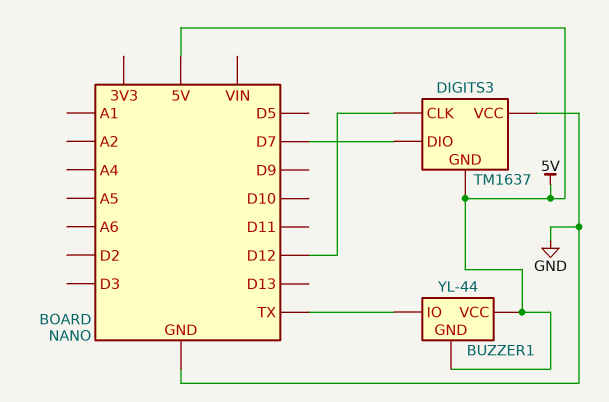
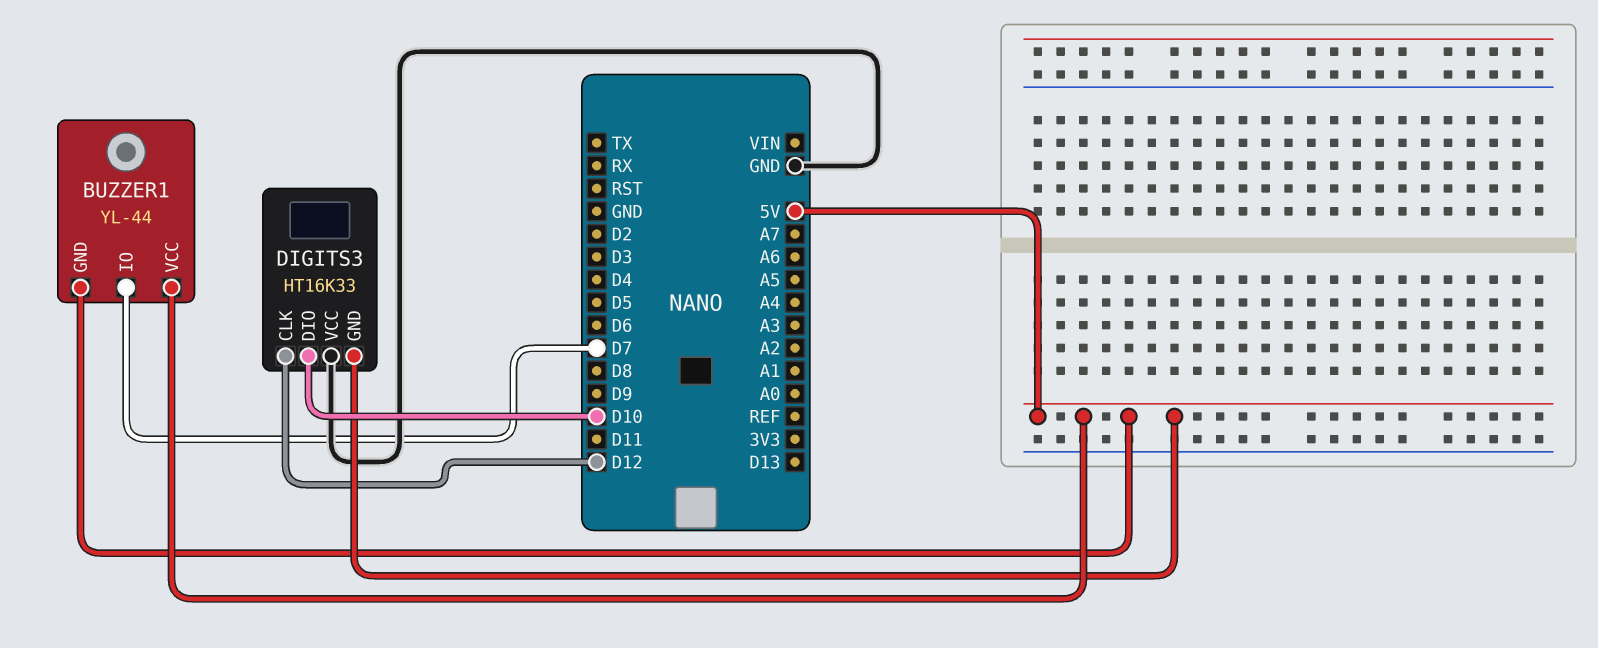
BUZZER1 pin IO: TX -> D7
DIGITS3: TM1637 -> HT16K33
DIGITS3 pin DIO: D7 -> D10

